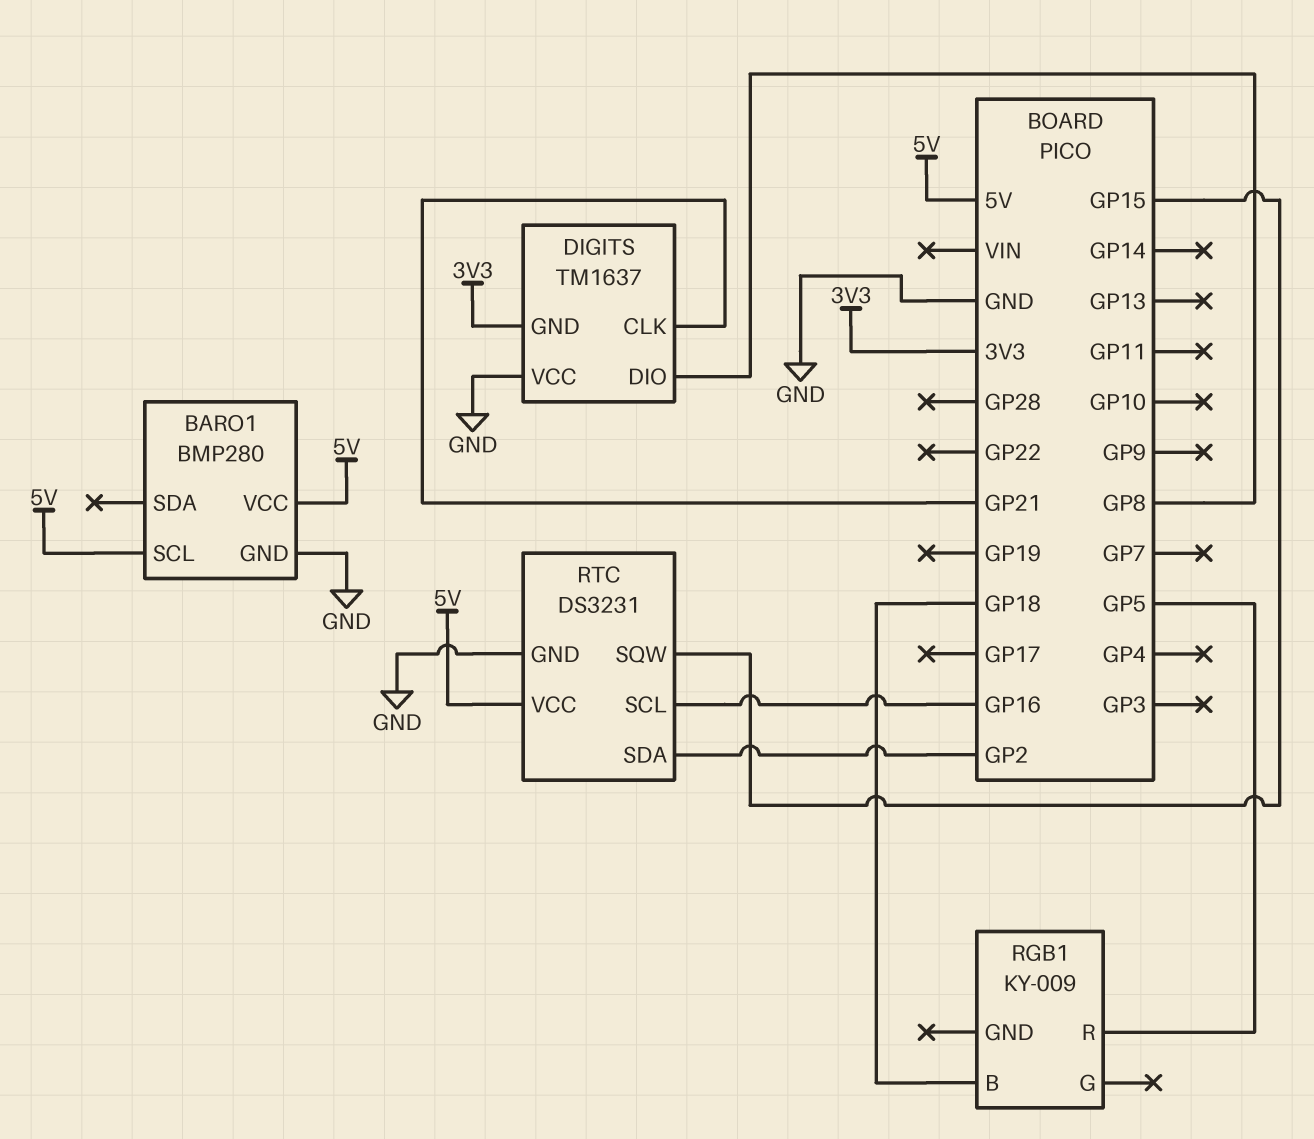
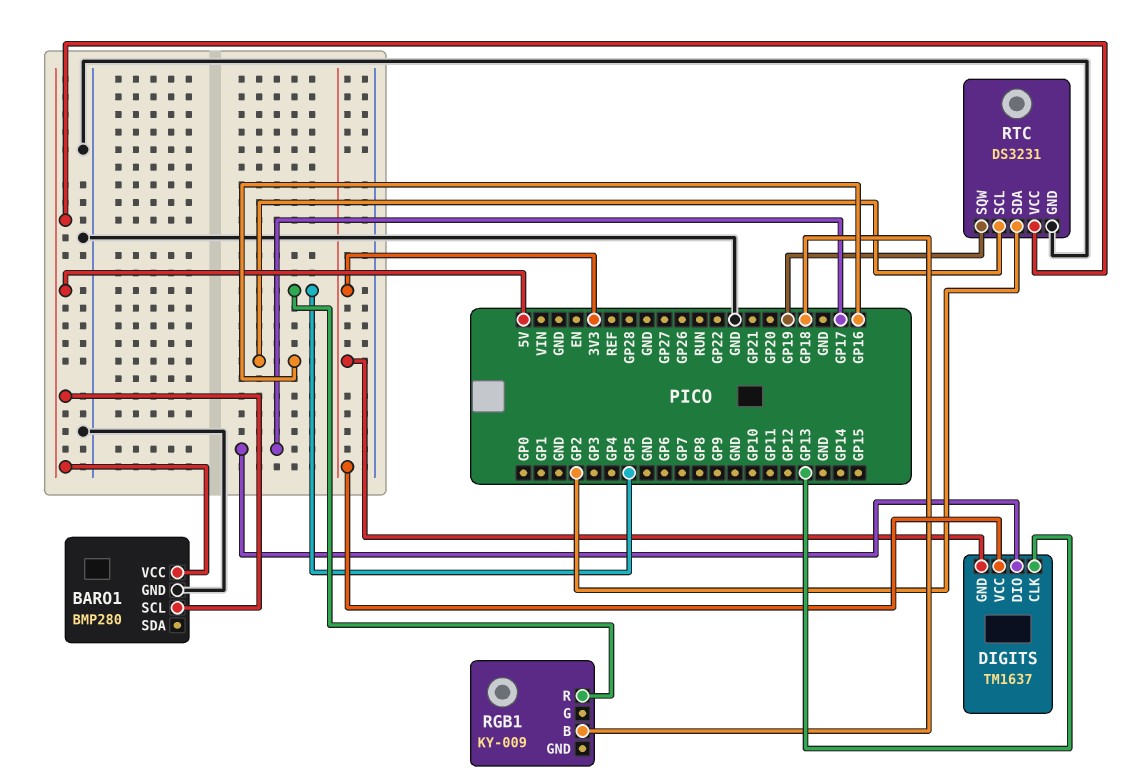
DIGITS pin CLK: GP21 -> GP13
DIGITS pin DIO: GP8 -> GP17
DIGITS pin VCC: GND -> 3V3
RTC pin SQW: GP15 -> GP19

